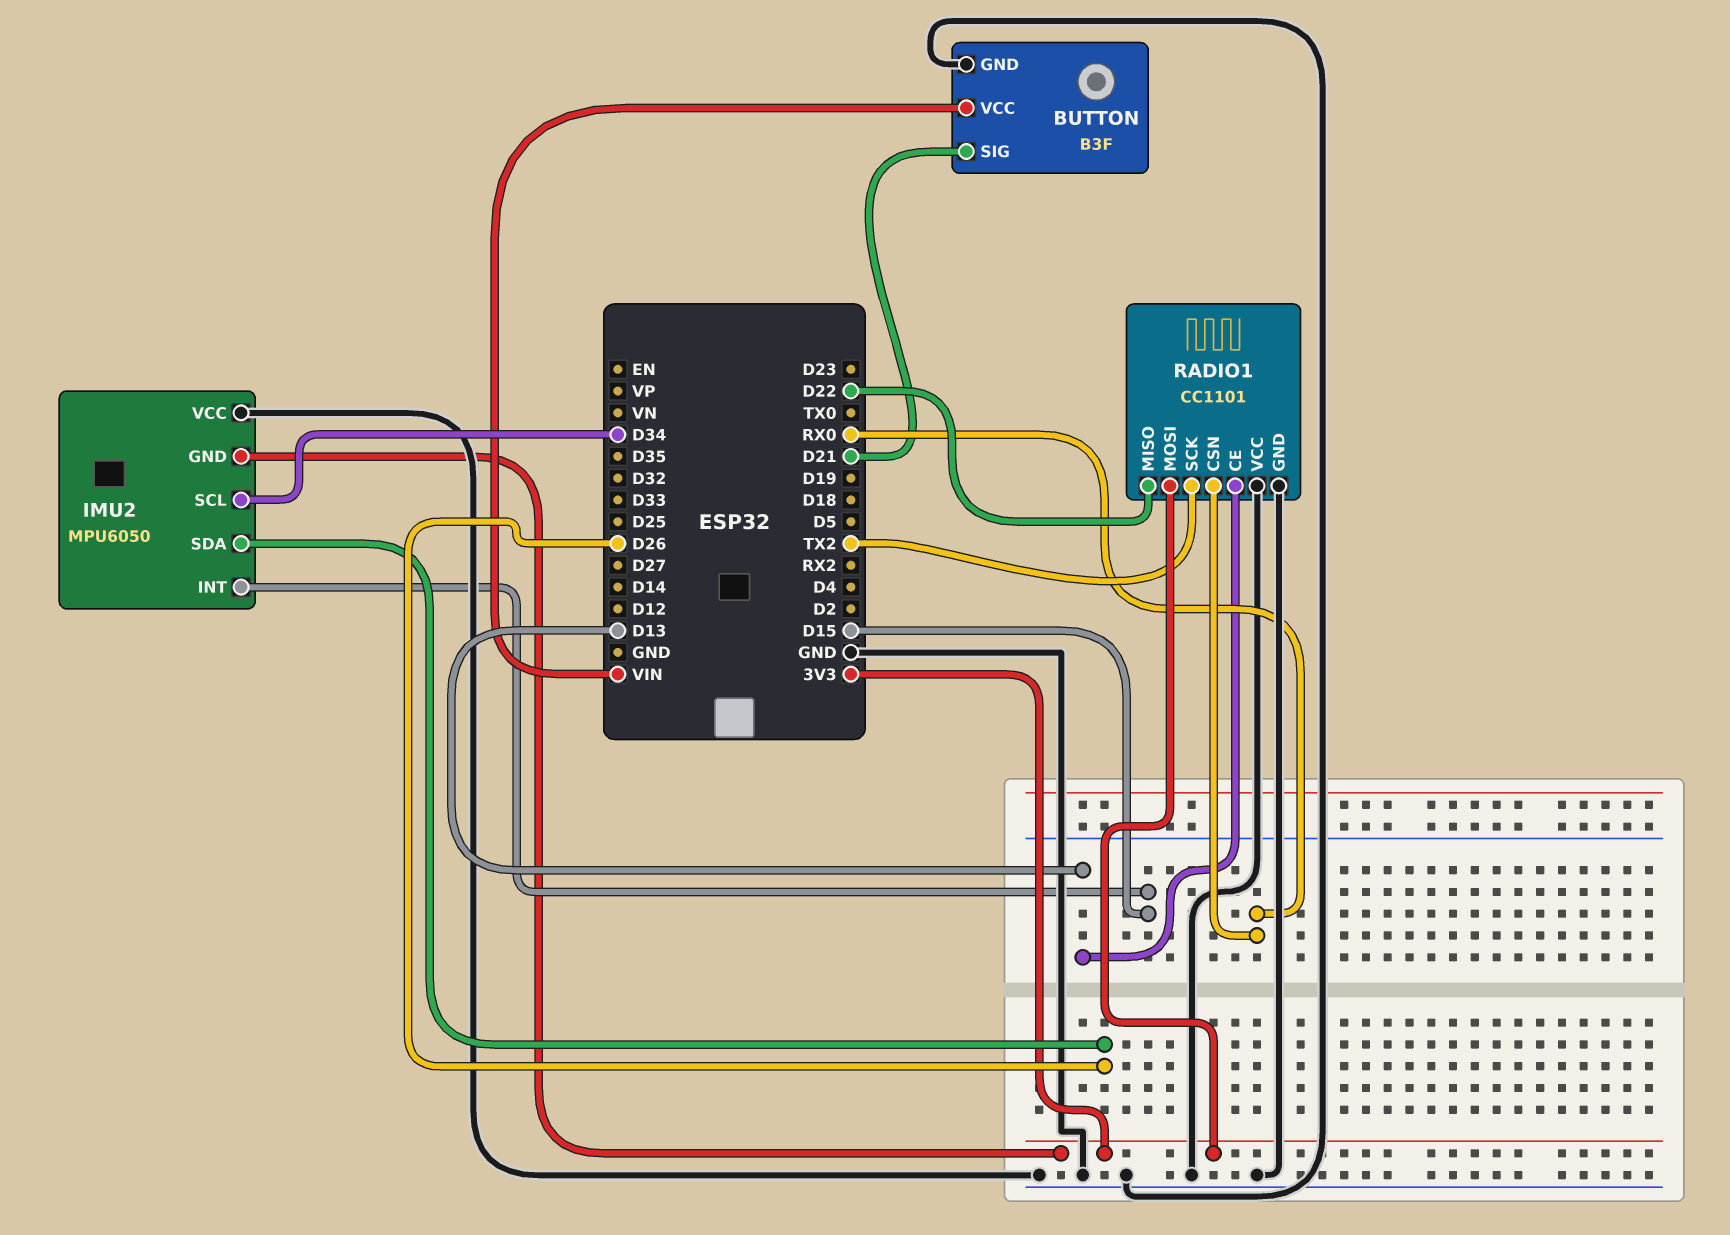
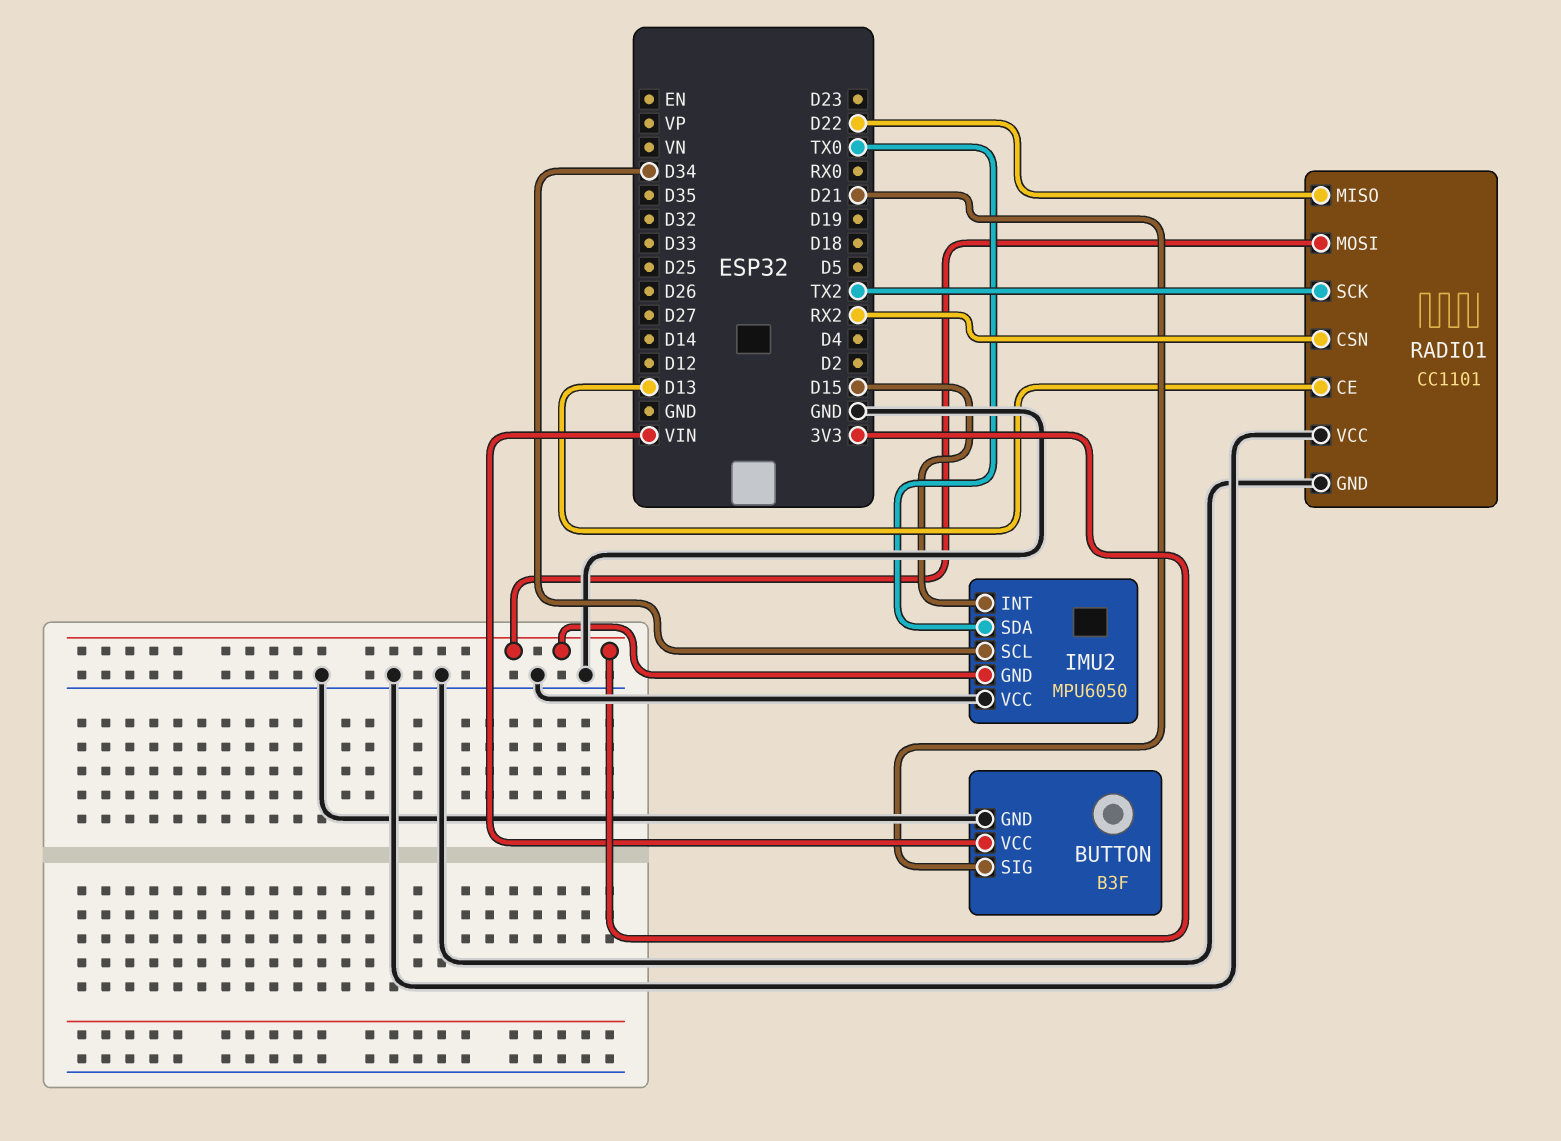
IMU2 pin SDA: D26 -> TX0
RADIO1 pin CSN: RX0 -> RX2

